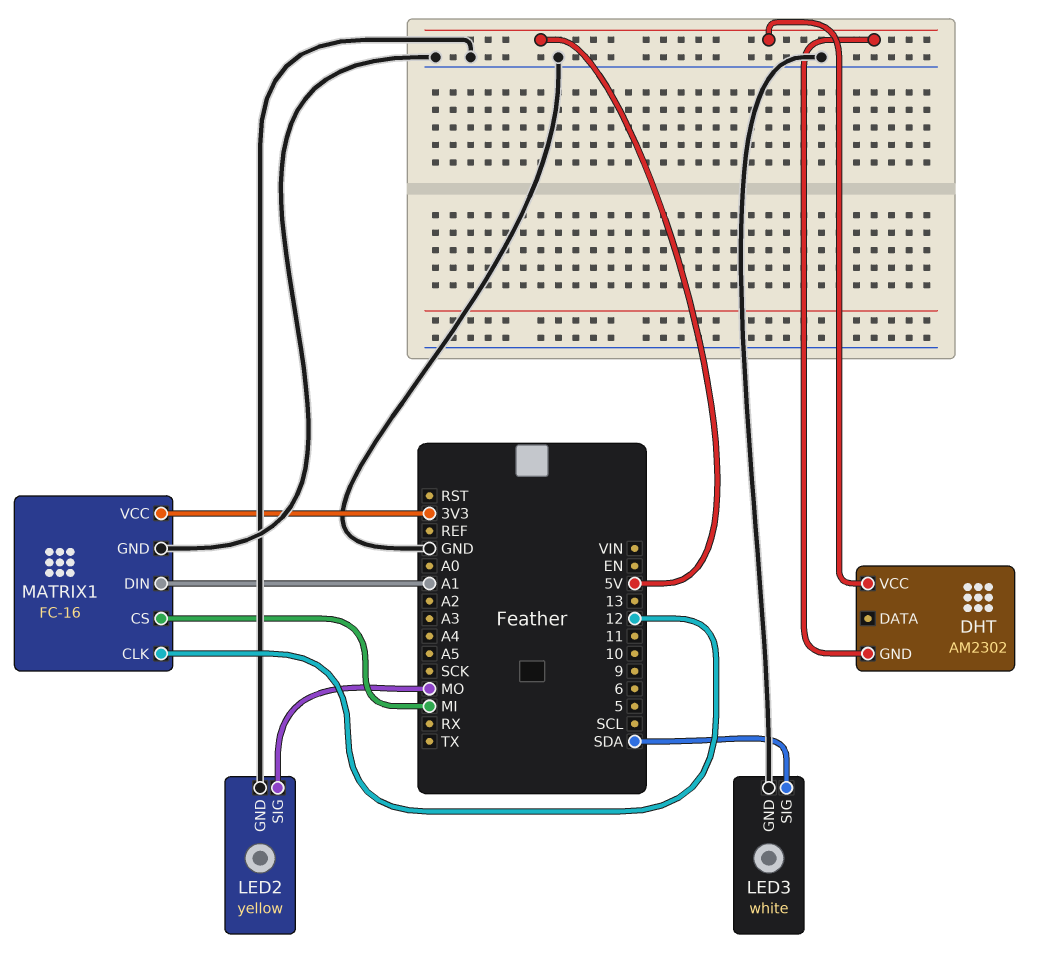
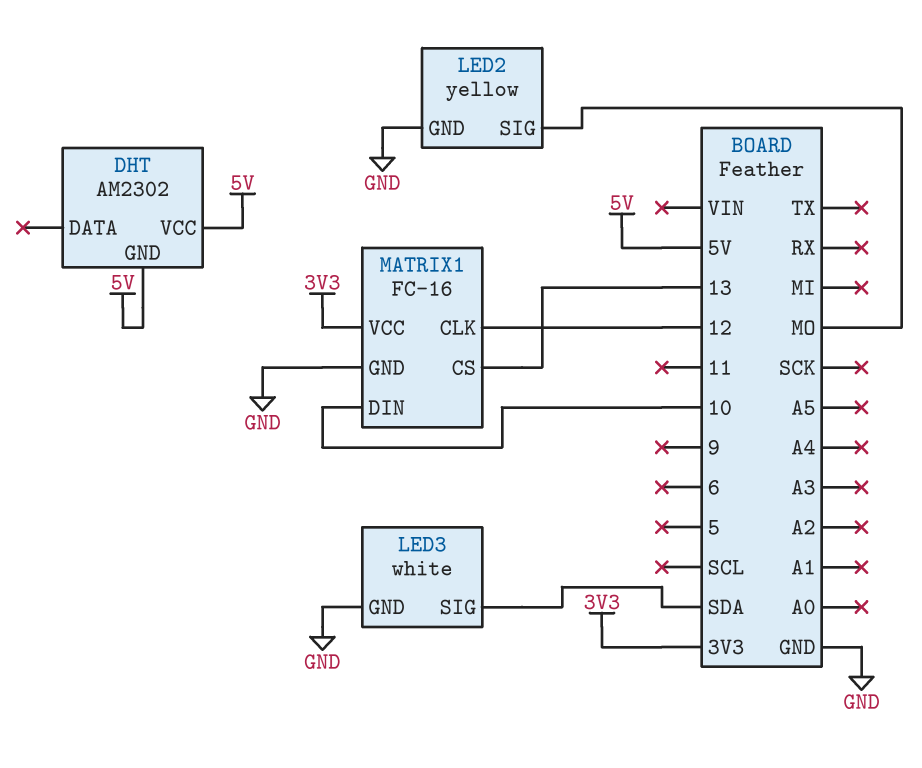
MATRIX1 pin CS: MI -> 13
MATRIX1 pin DIN: A1 -> 10

